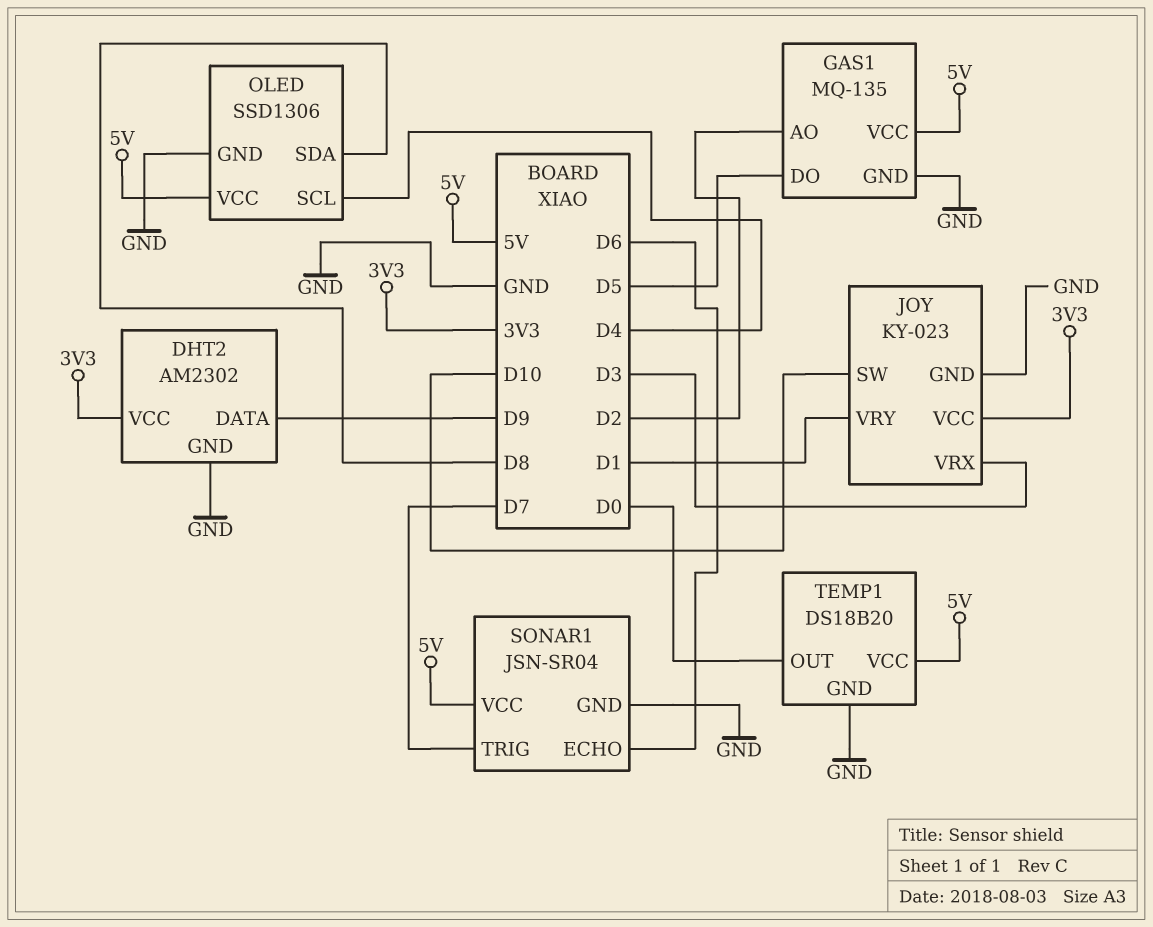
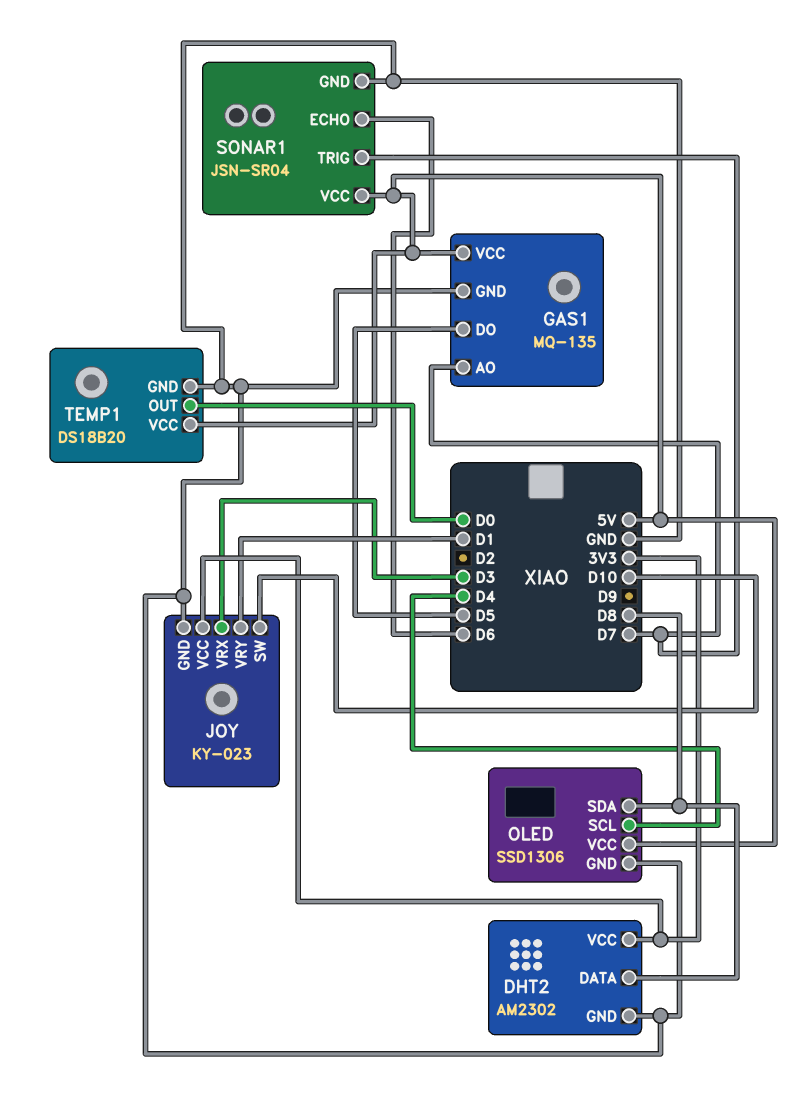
DHT2 pin DATA: D9 -> D8
GAS1 pin AO: D2 -> D7

